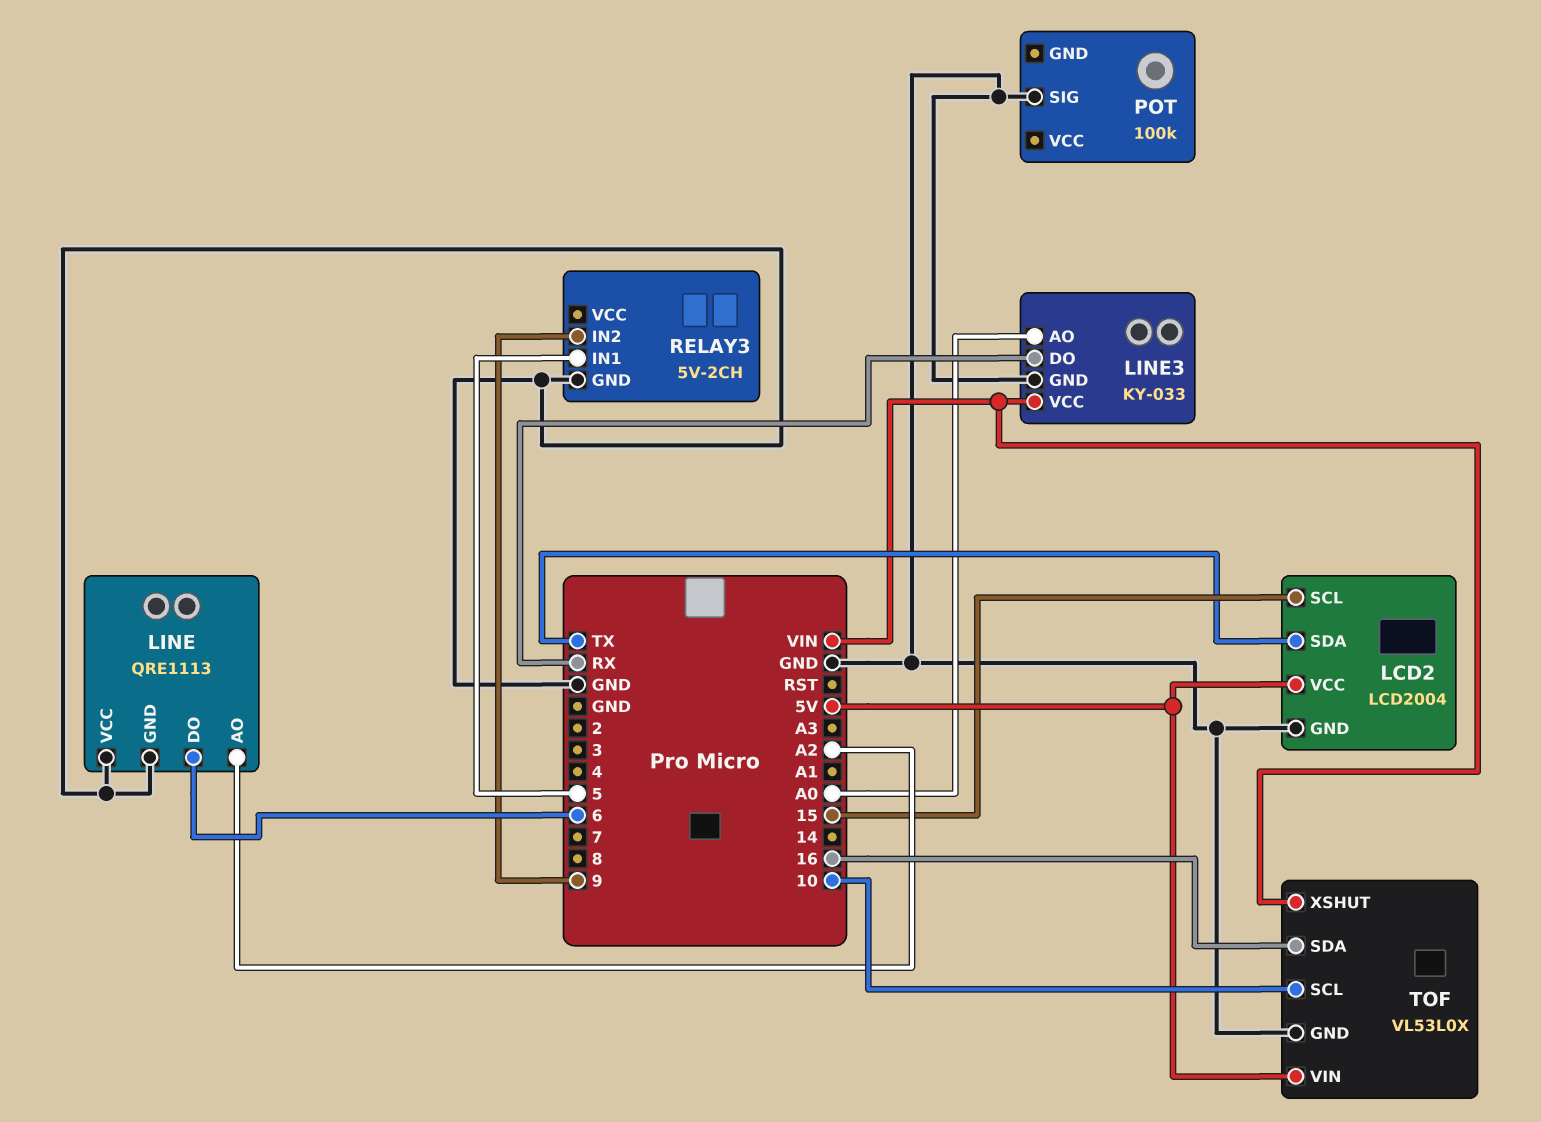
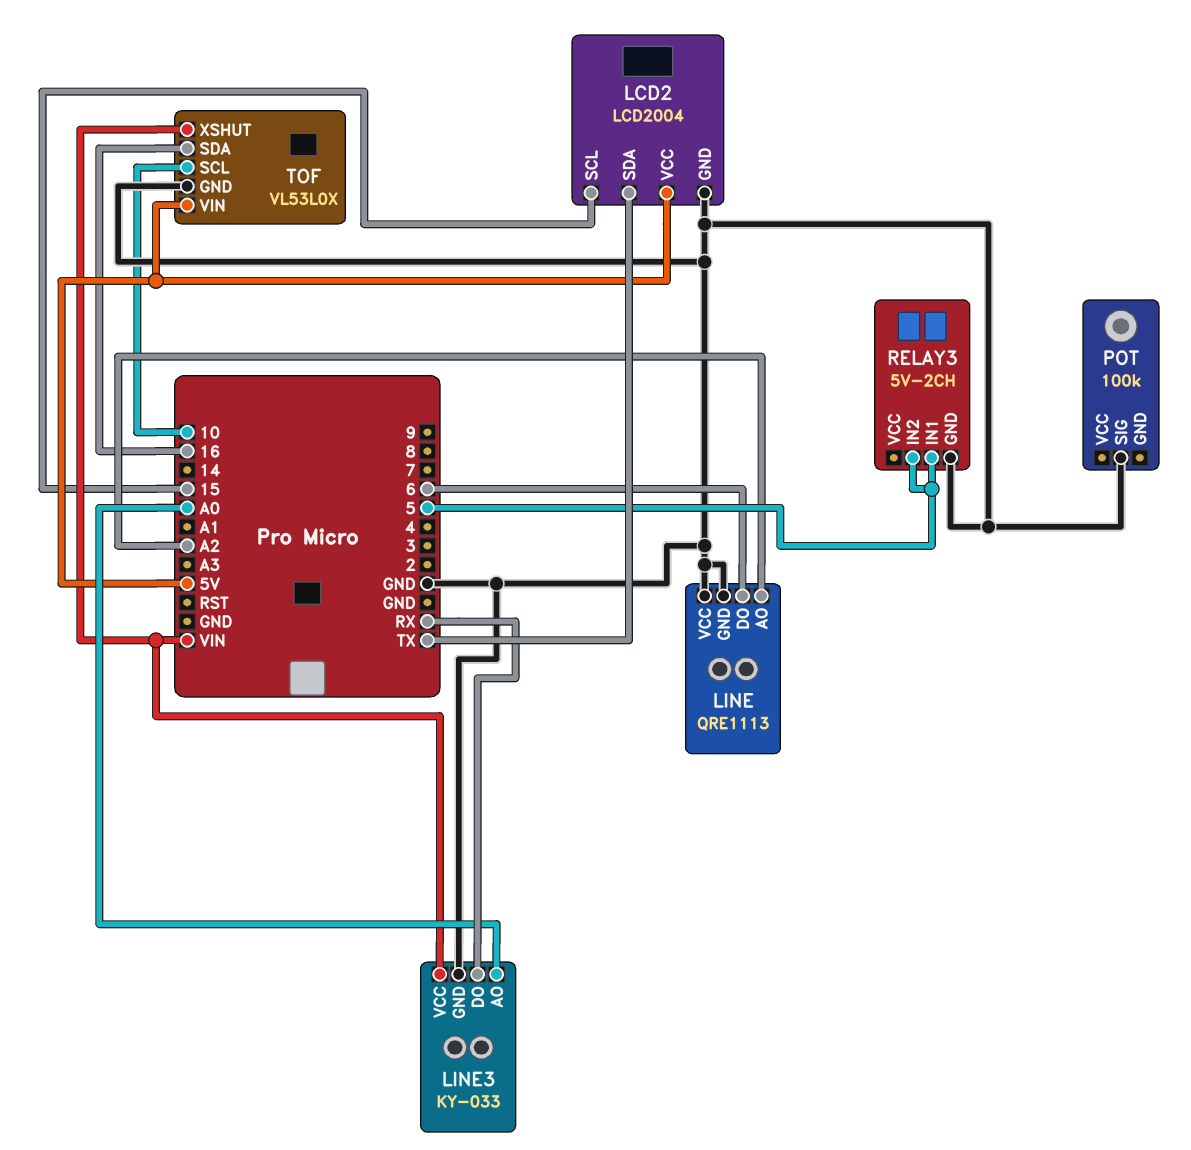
RELAY3 pin IN2: 9 -> 5

